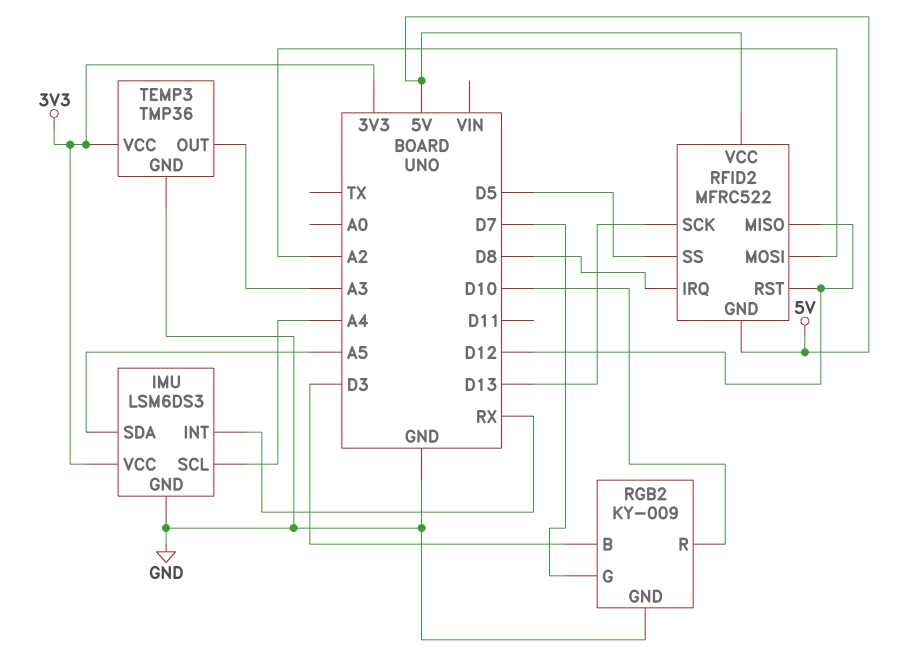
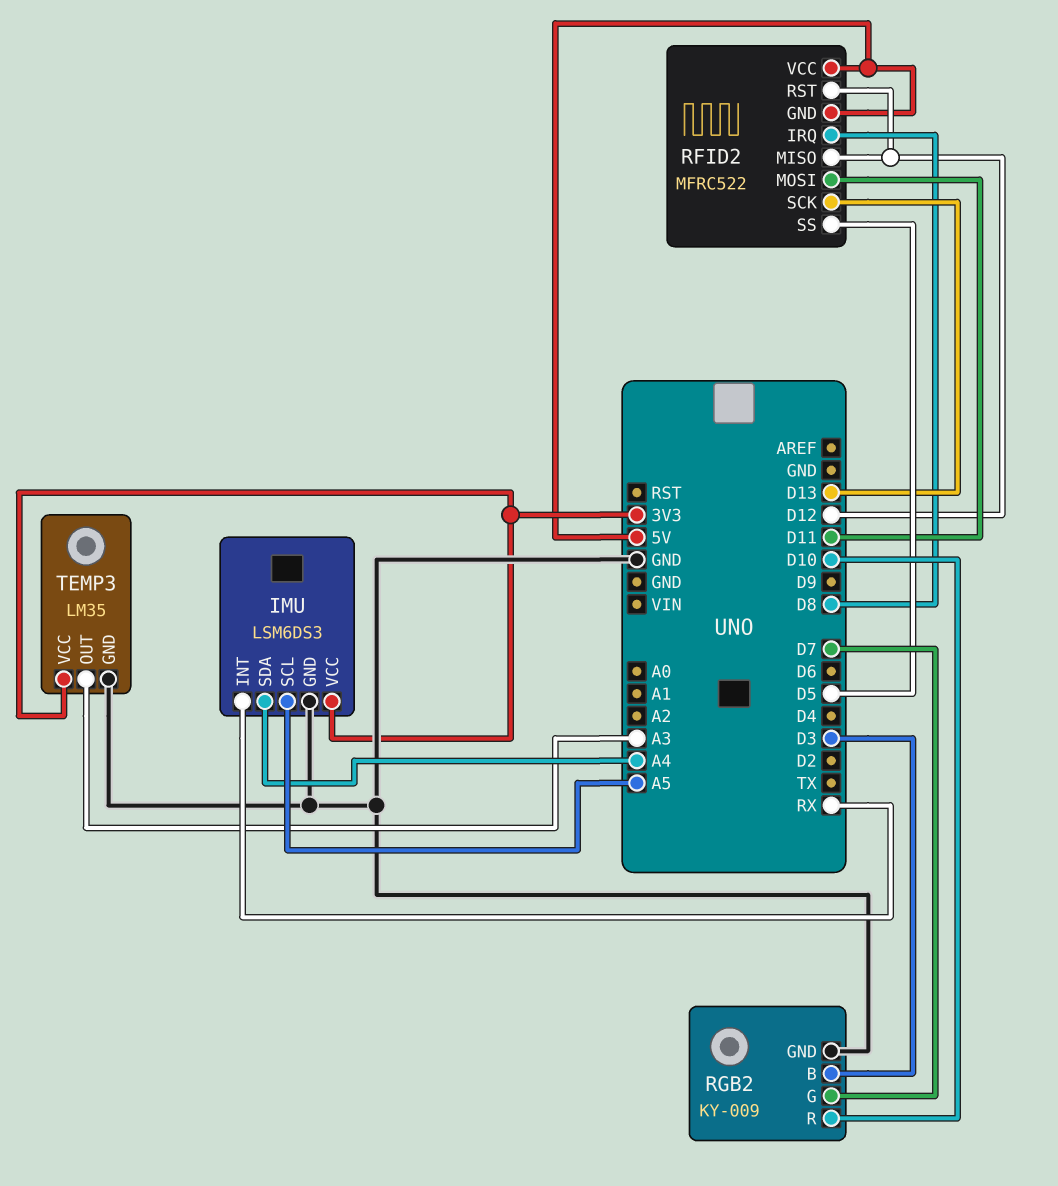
IMU pin SCL: A4 -> A5
IMU pin SDA: A5 -> A4
RFID2 pin MOSI: A2 -> D11
TEMP3: TMP36 -> LM35

